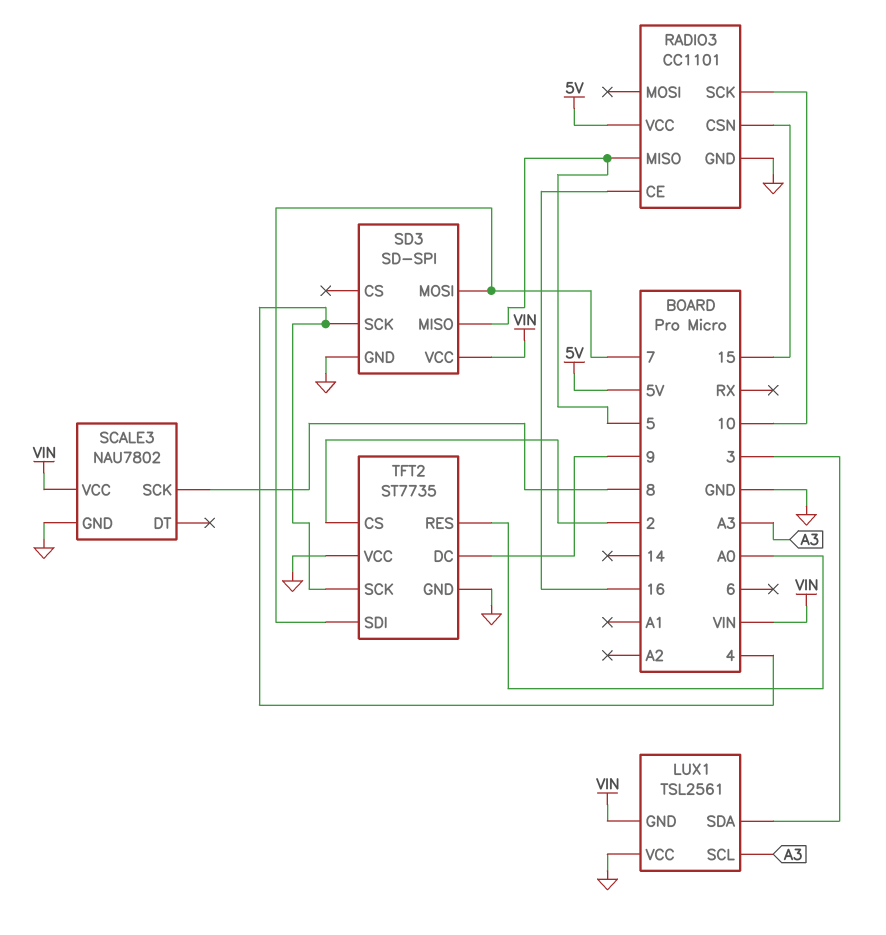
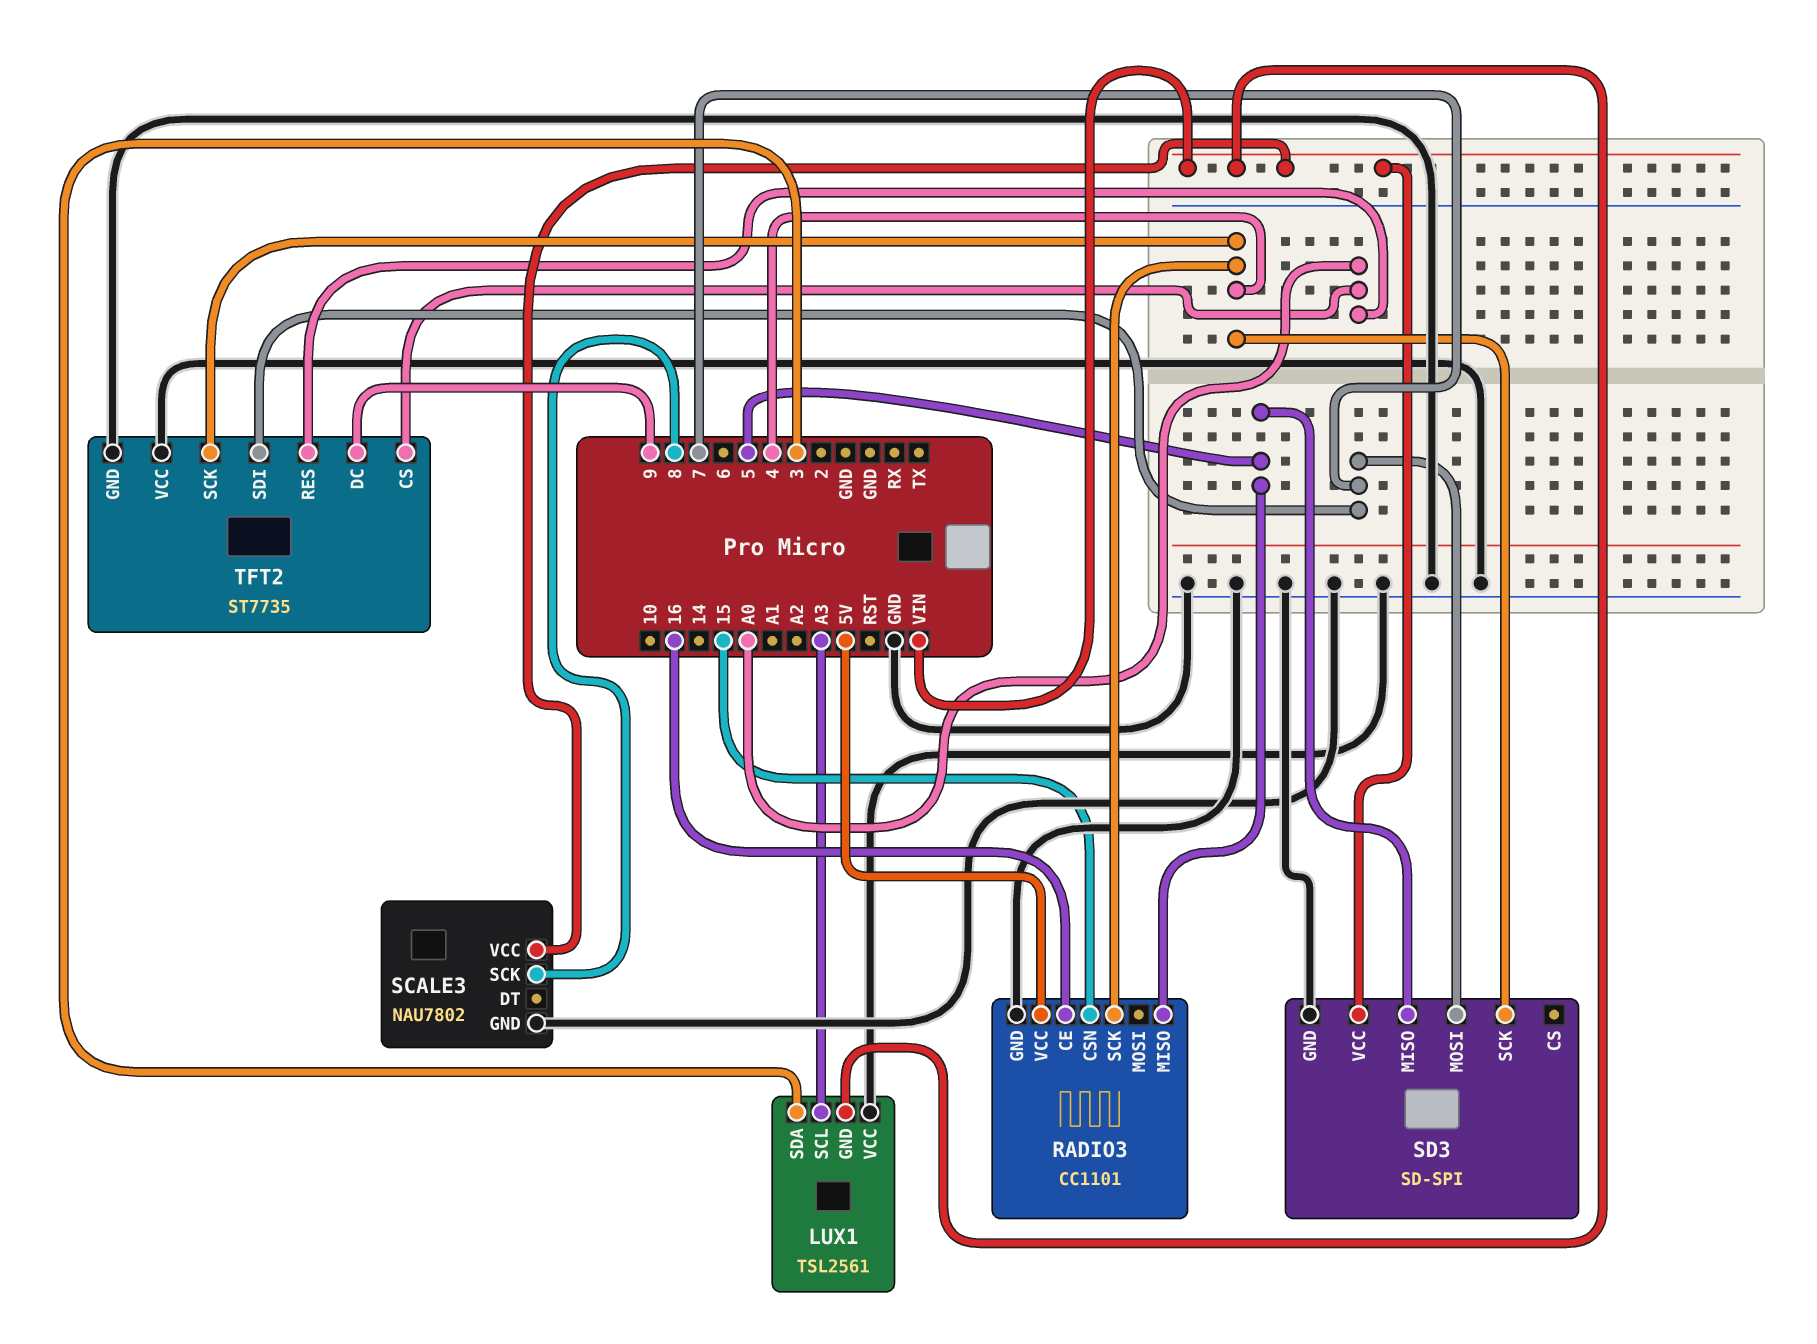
RADIO3 pin SCK: 10 -> 4
TFT2 pin CS: 2 -> A0

